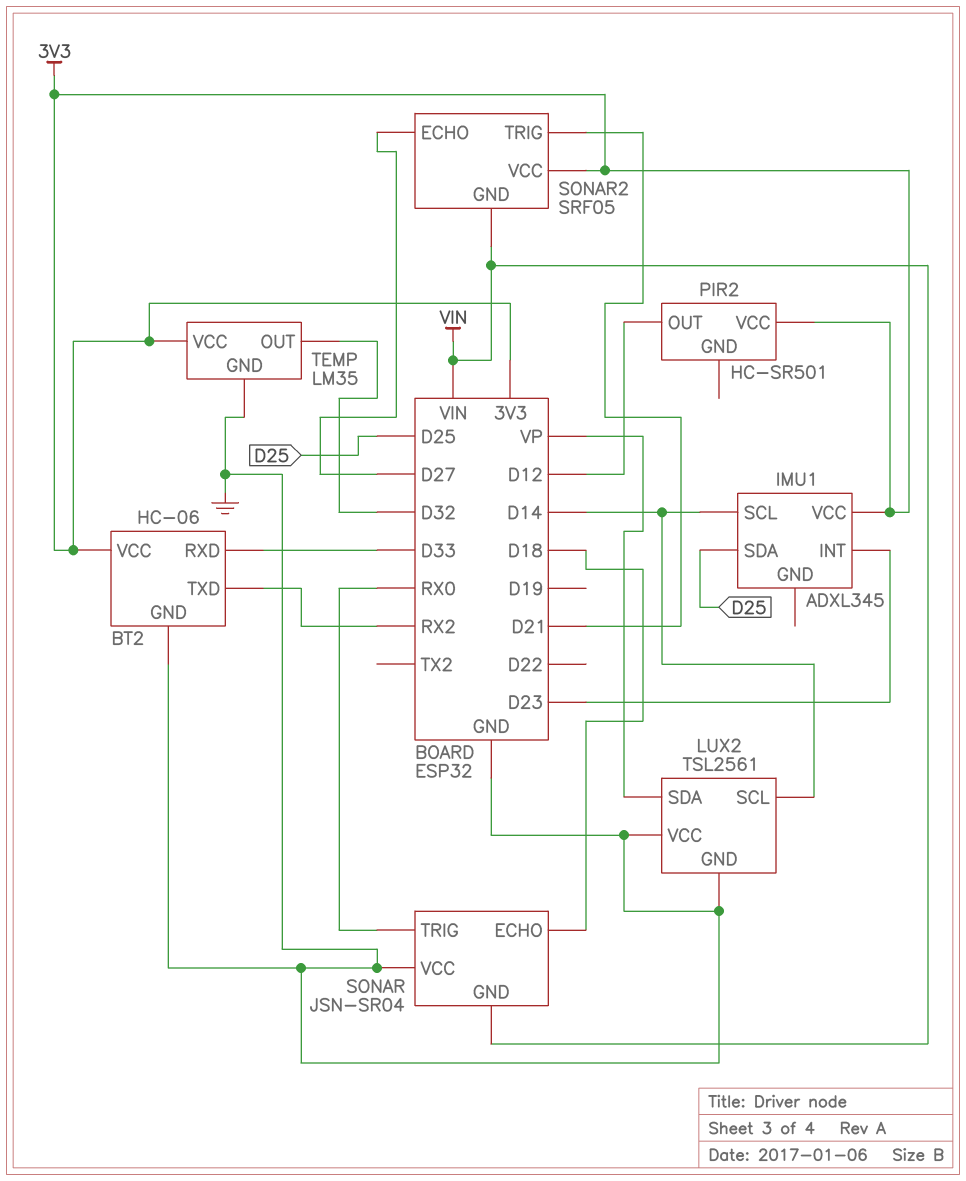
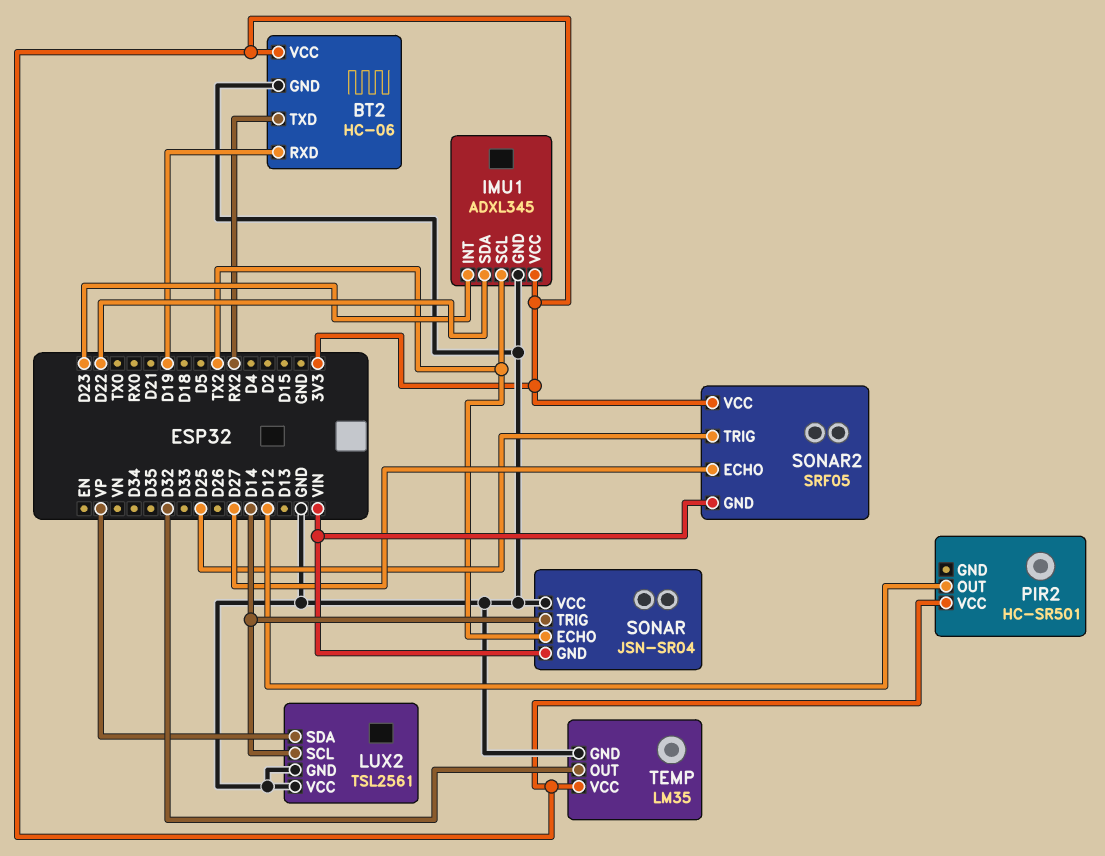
BT2 pin RXD: D33 -> D19
IMU1 pin GND: none -> GND
IMU1 pin SCL: D14 -> TX2
IMU1 pin SDA: D25 -> D22
SONAR pin ECHO: D18 -> TX2
SONAR pin TRIG: RX0 -> D14
SONAR2 pin TRIG: D21 -> D25

